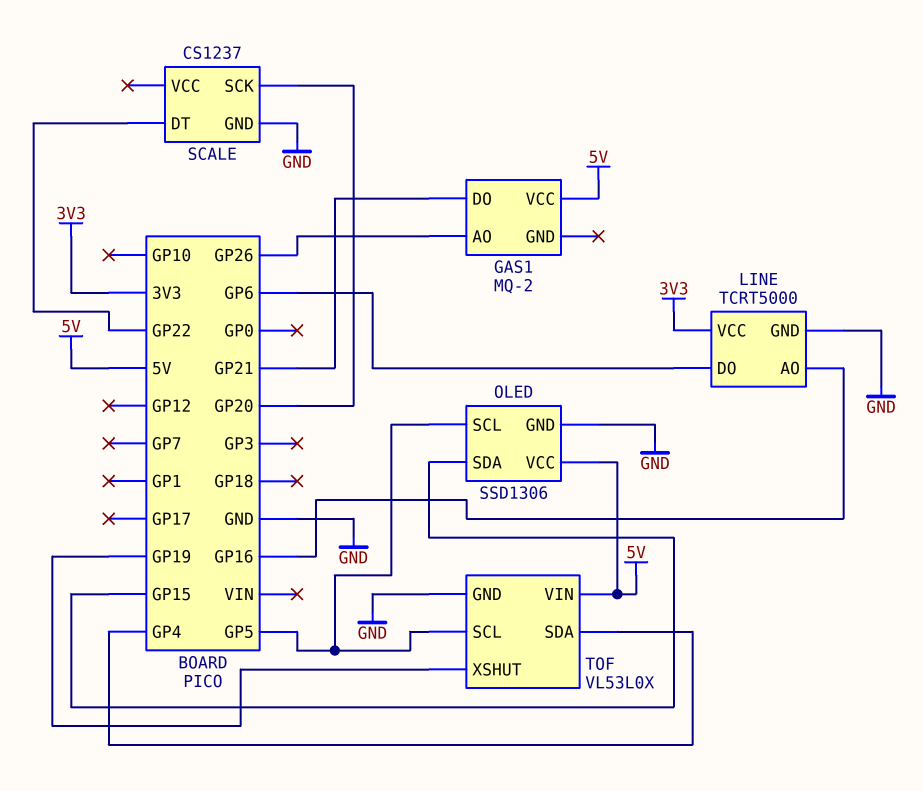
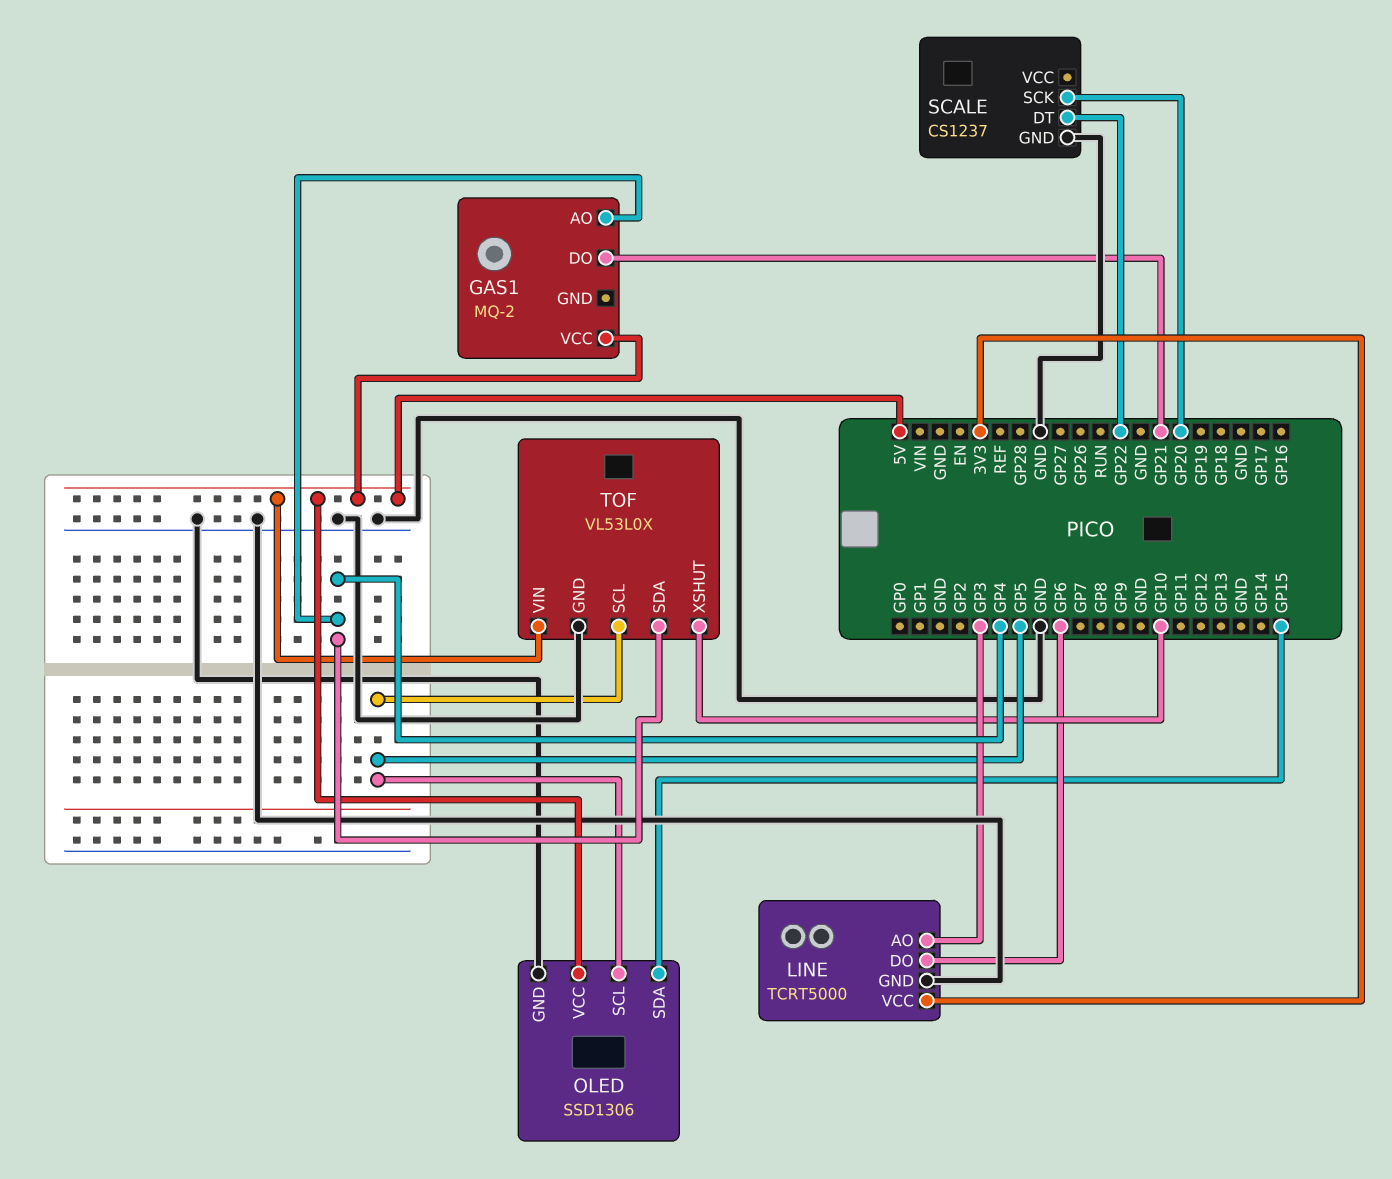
GAS1 pin AO: GP26 -> GP4
LINE pin AO: GP16 -> GP3
TOF pin XSHUT: GP19 -> GP10

